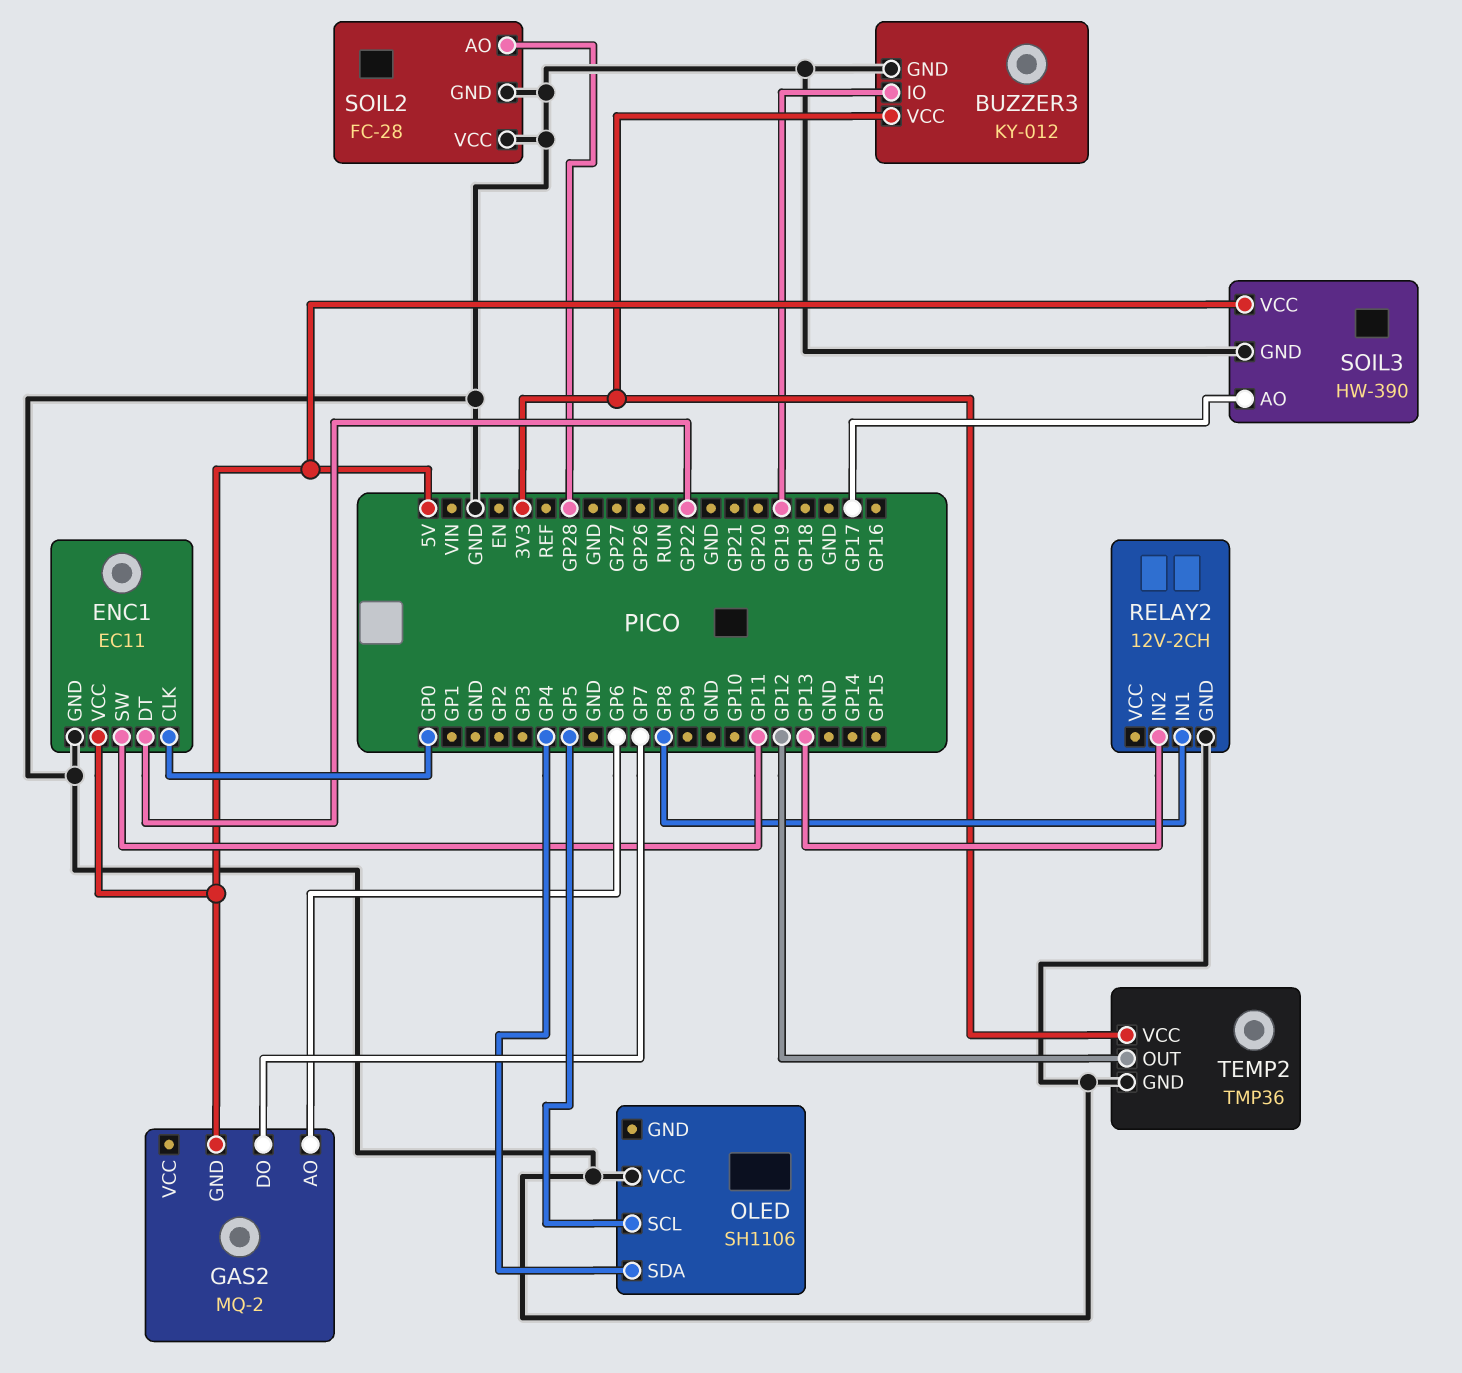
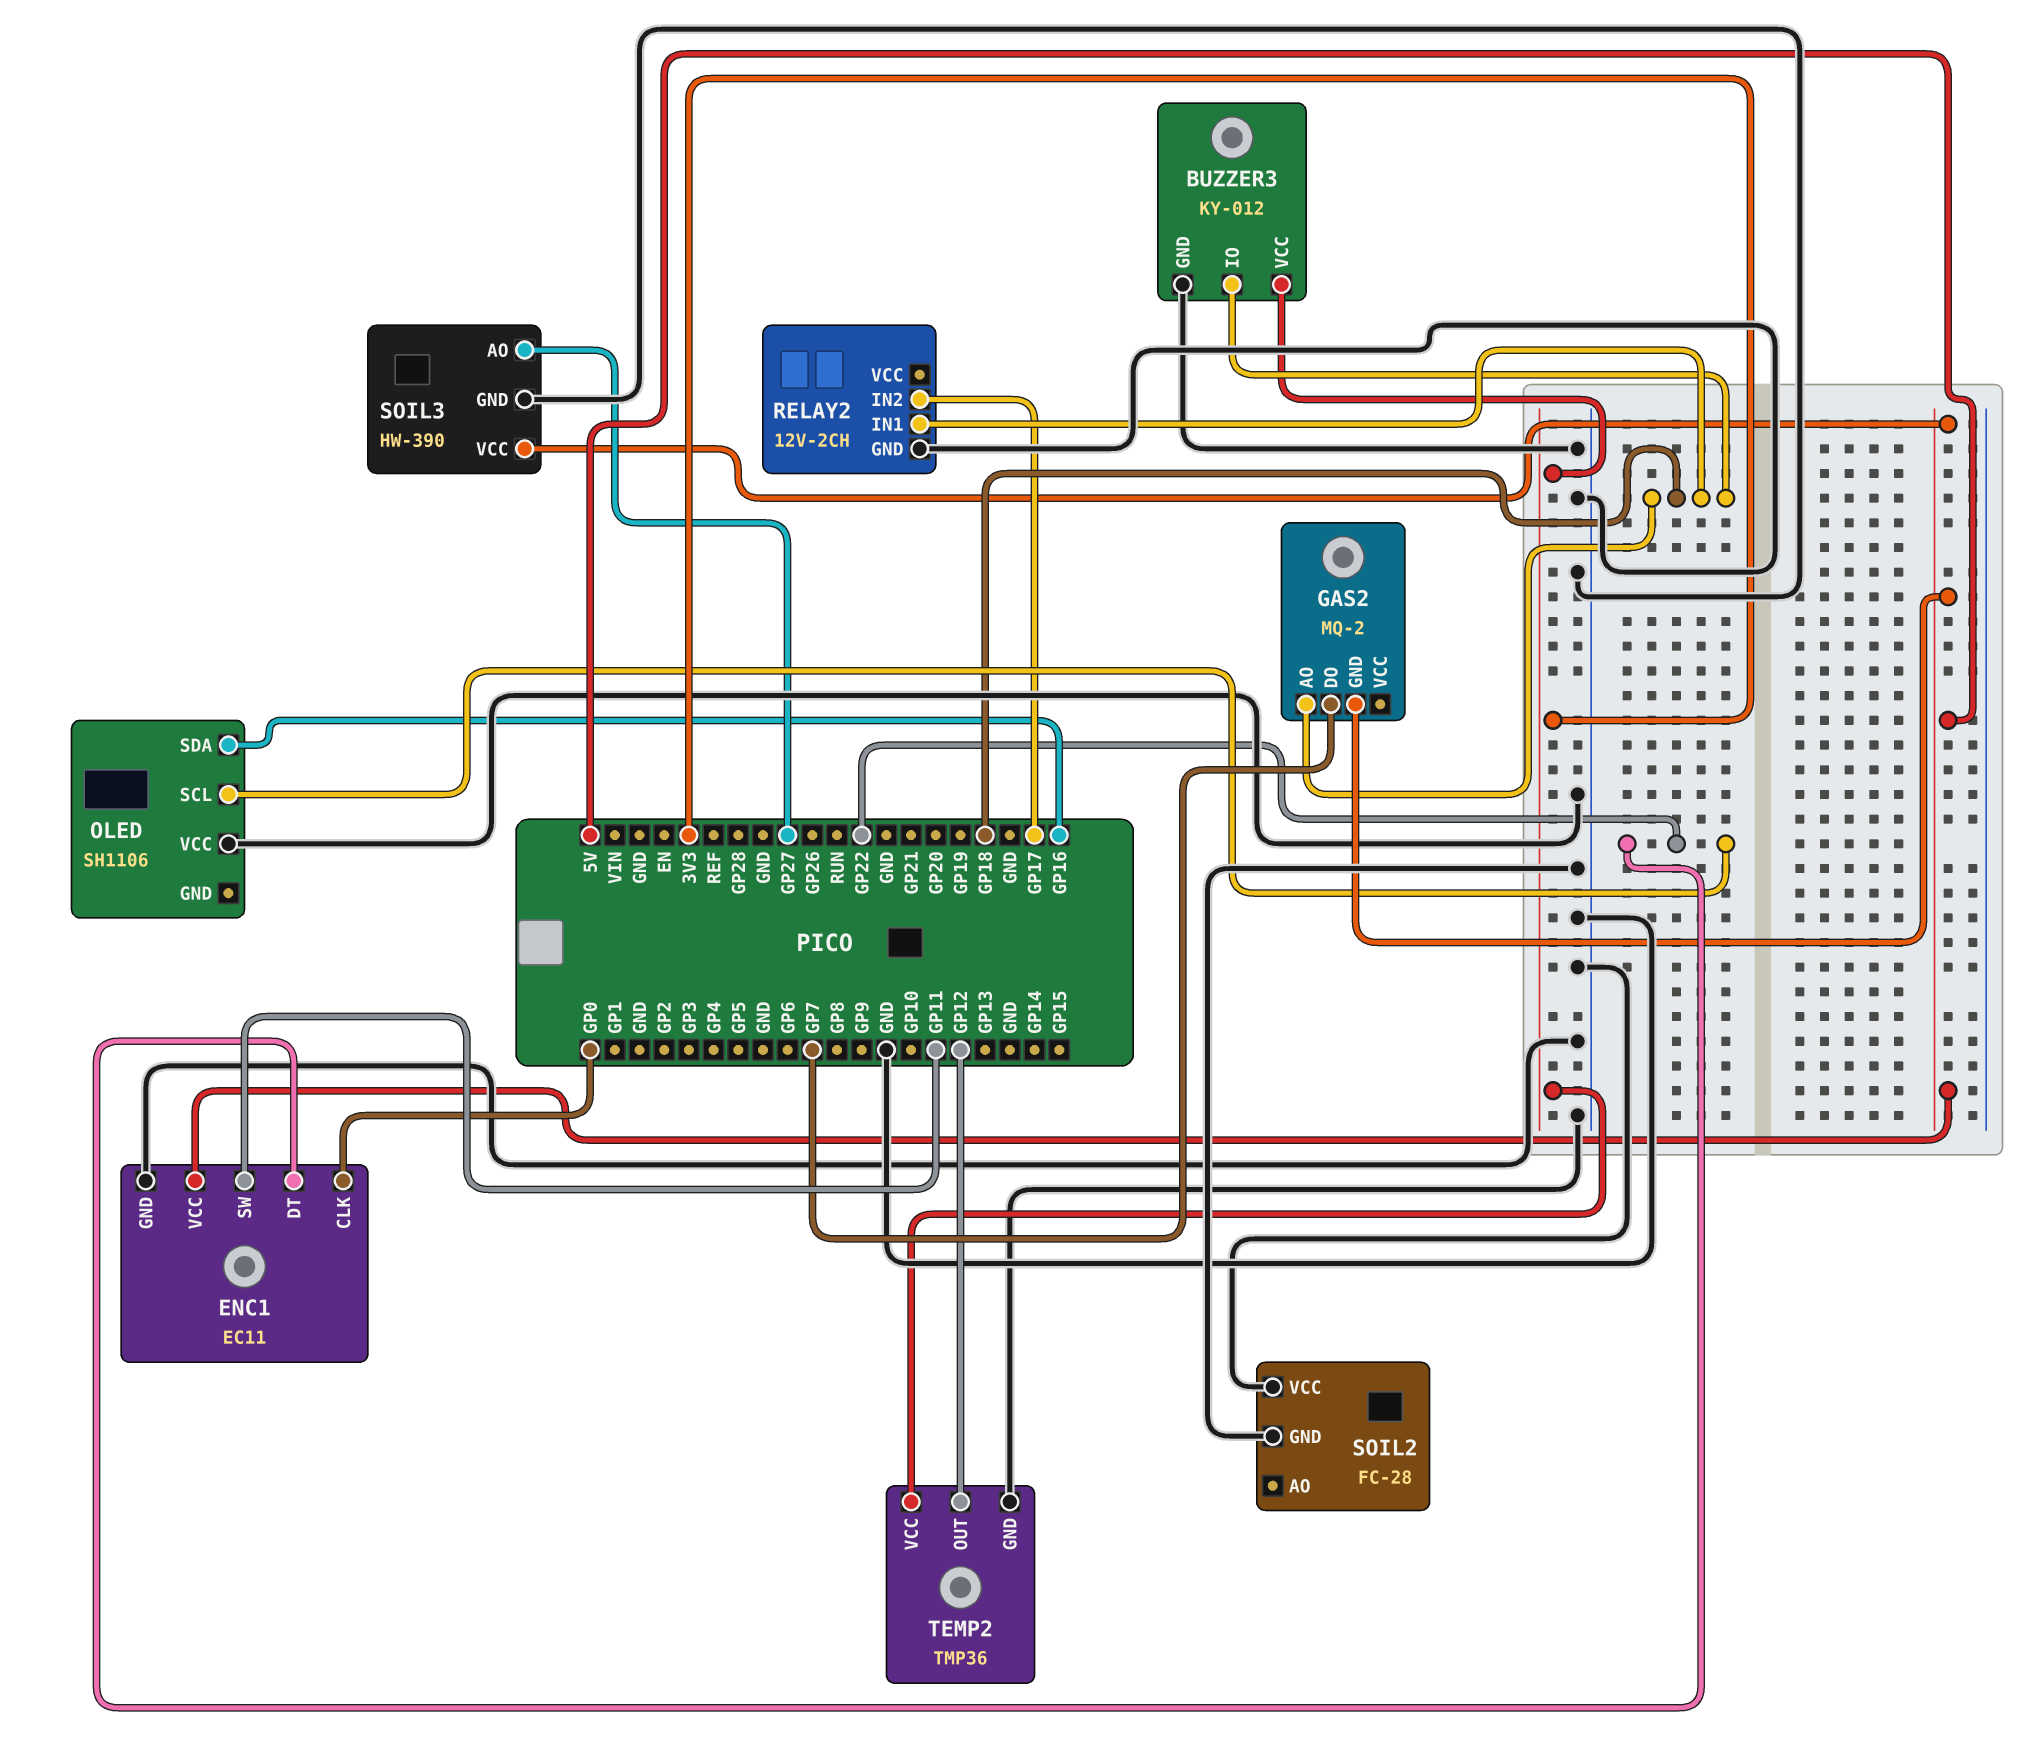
BUZZER3 pin IO: GP19 -> GP18
GAS2 pin AO: GP6 -> GP18
OLED pin SCL: GP5 -> GP22
OLED pin SDA: GP4 -> GP16
RELAY2 pin IN1: GP8 -> GP18
RELAY2 pin IN2: GP13 -> GP17
SOIL2 pin AO: GP28 -> none
SOIL3 pin AO: GP17 -> GP27

